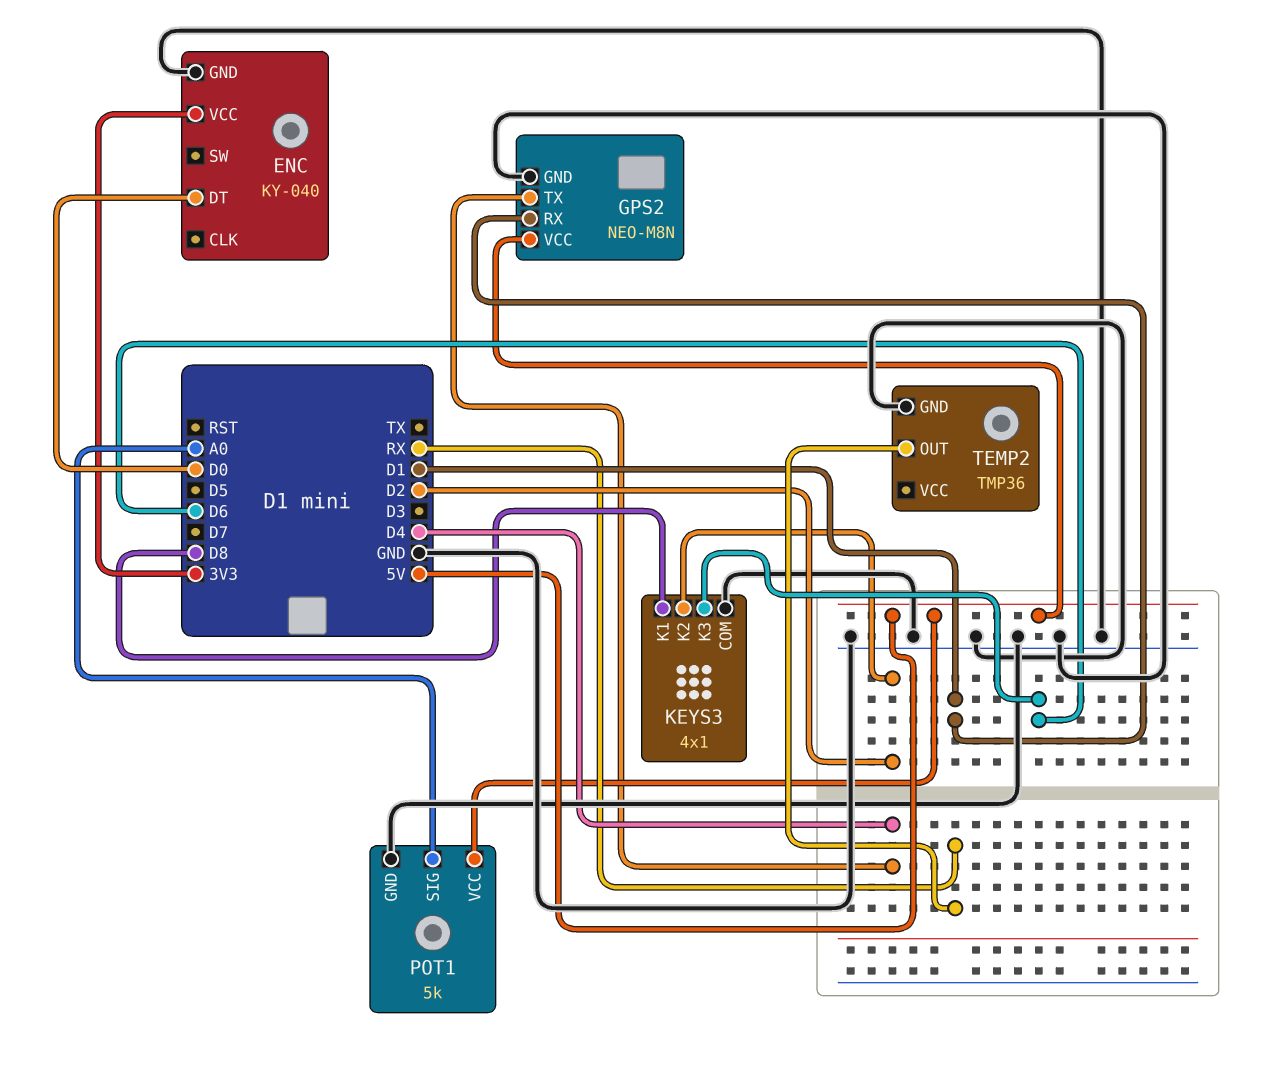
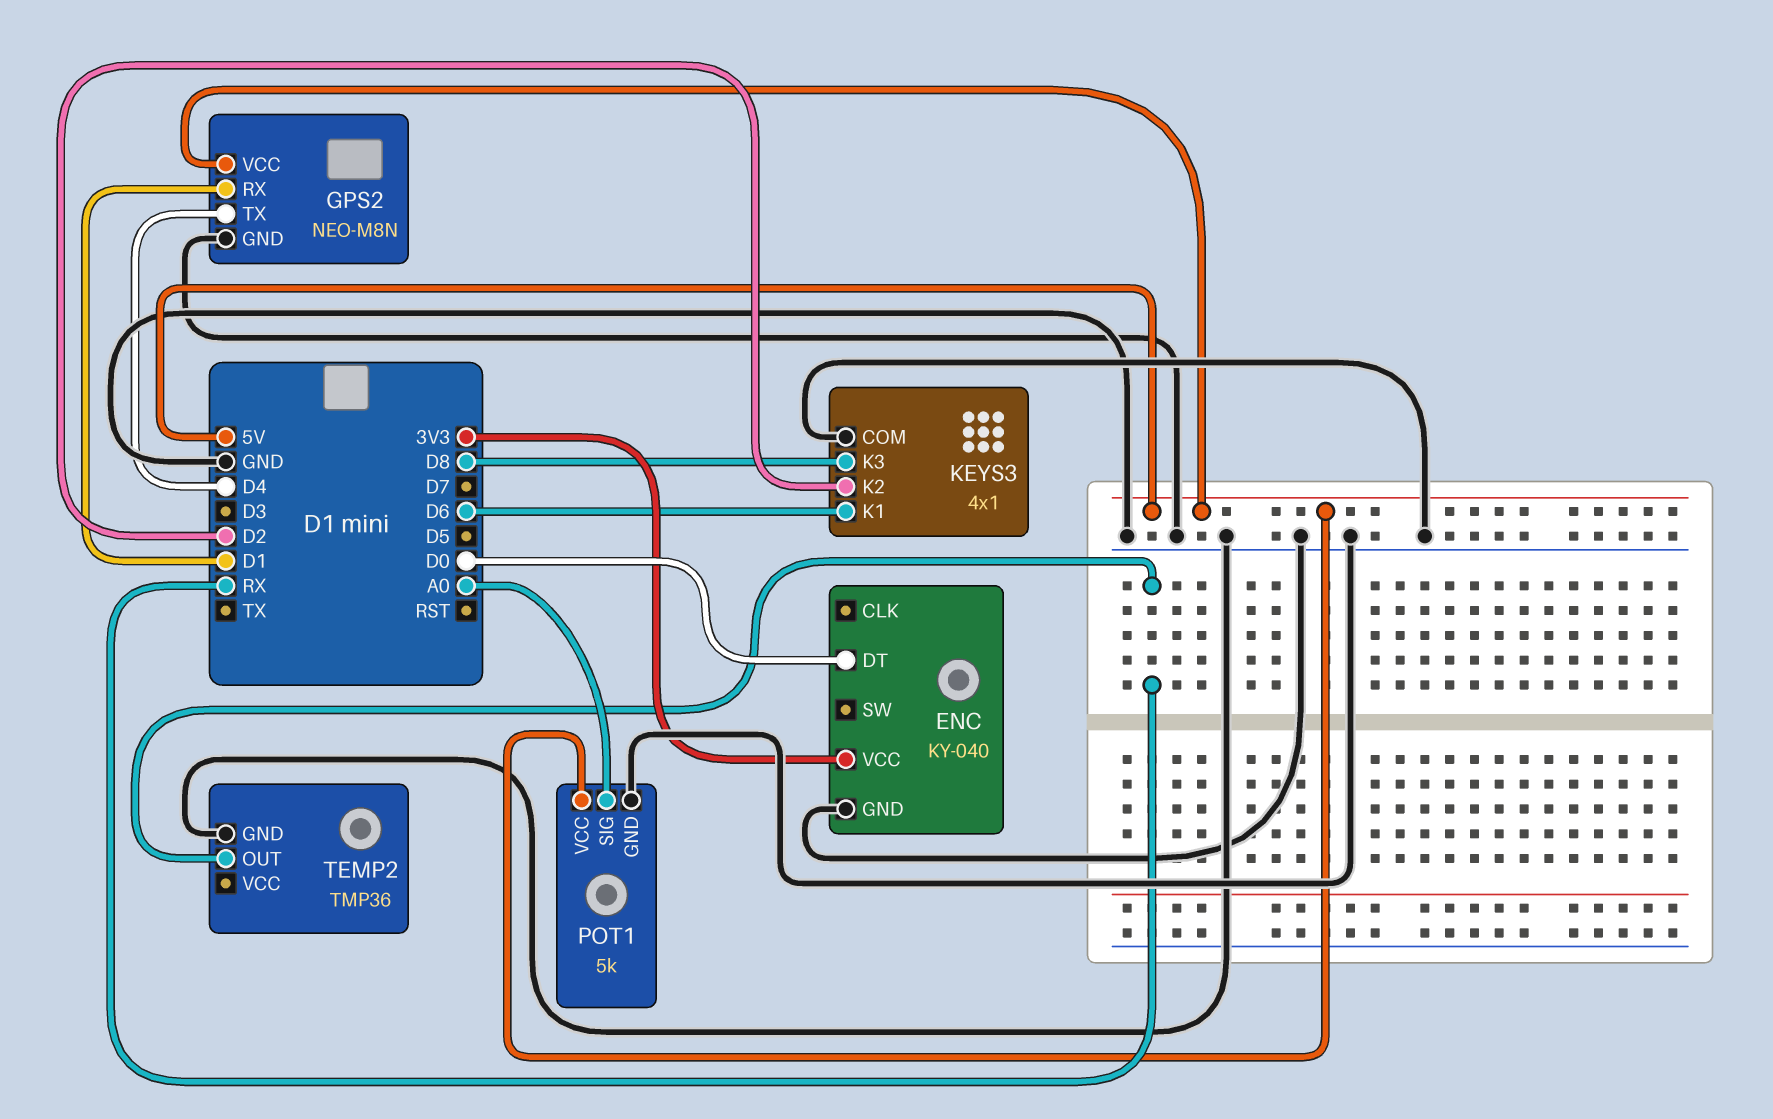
KEYS3 pin K1: D8 -> D6
KEYS3 pin K3: D6 -> D8

